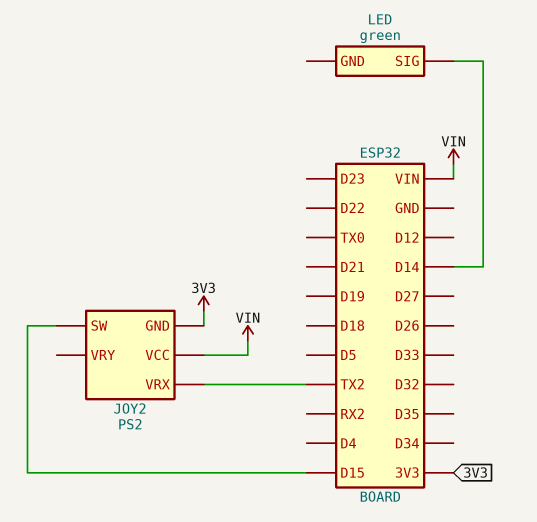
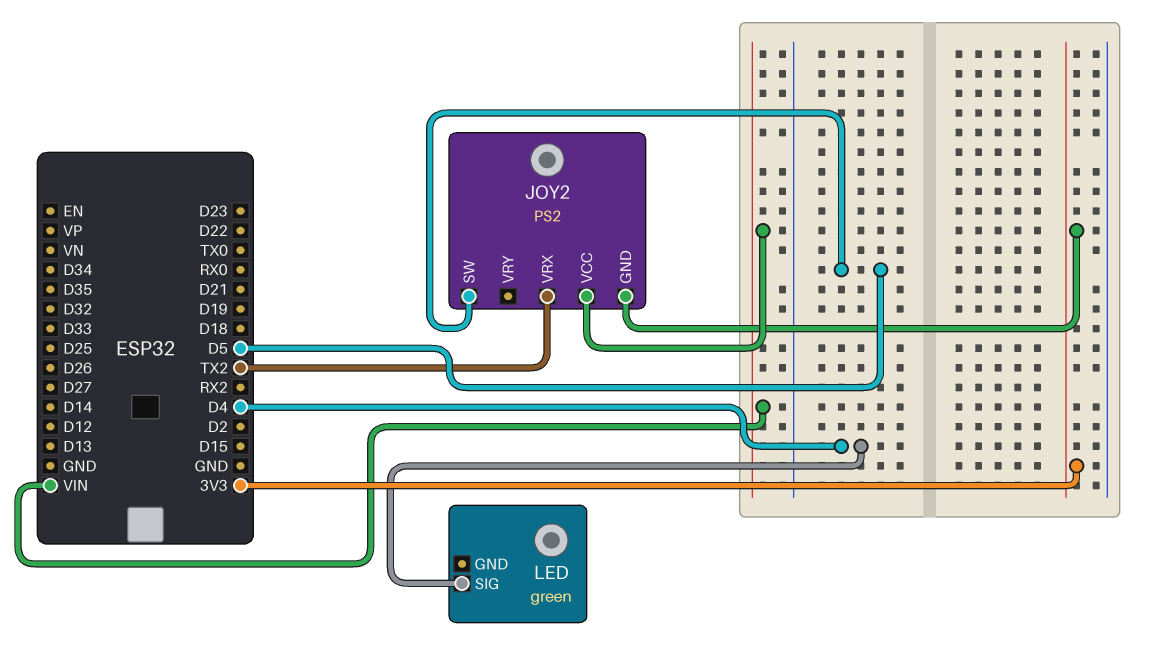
JOY2 pin SW: D15 -> D5
LED pin SIG: D14 -> D4

